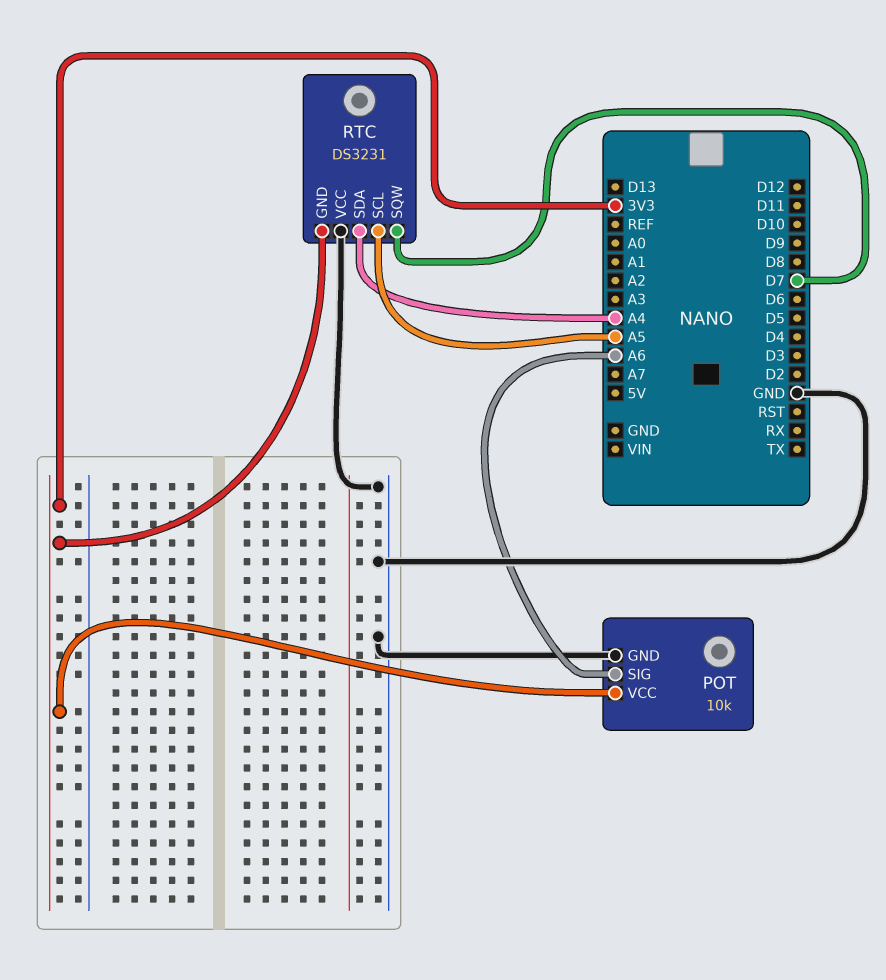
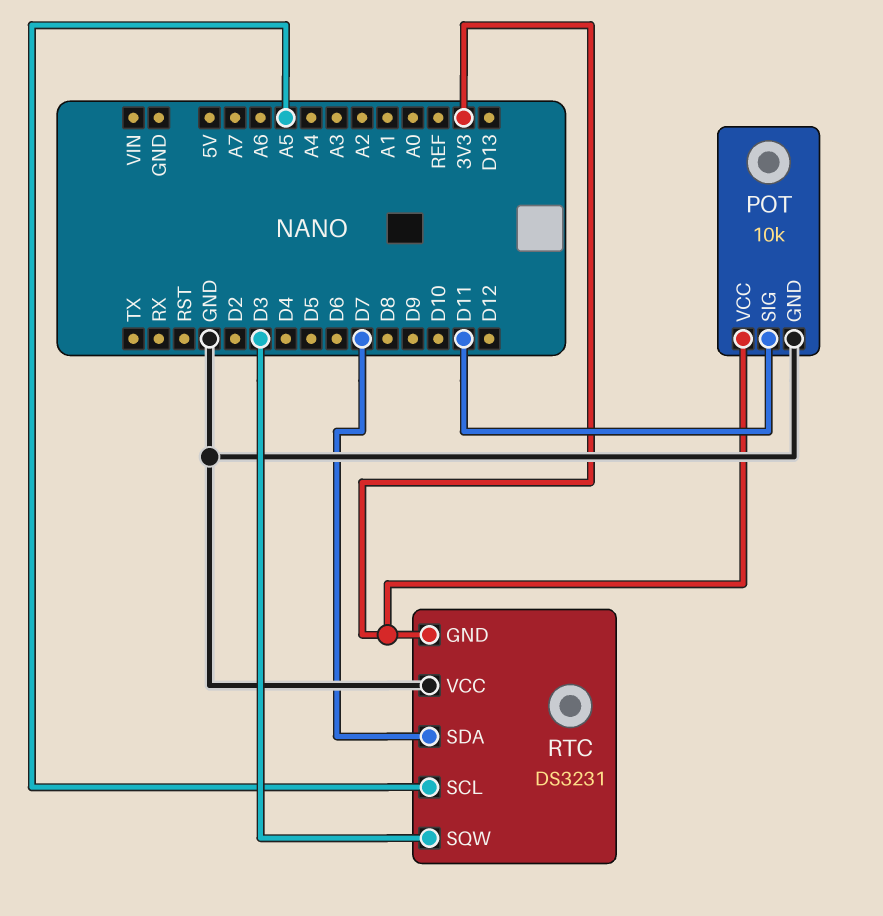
POT pin SIG: A6 -> D11
RTC pin SDA: A4 -> D7
RTC pin SQW: D7 -> D3

